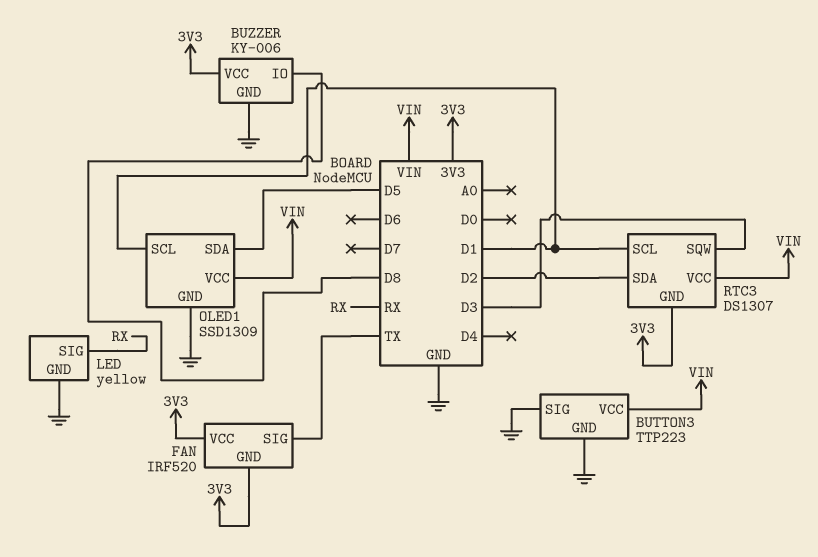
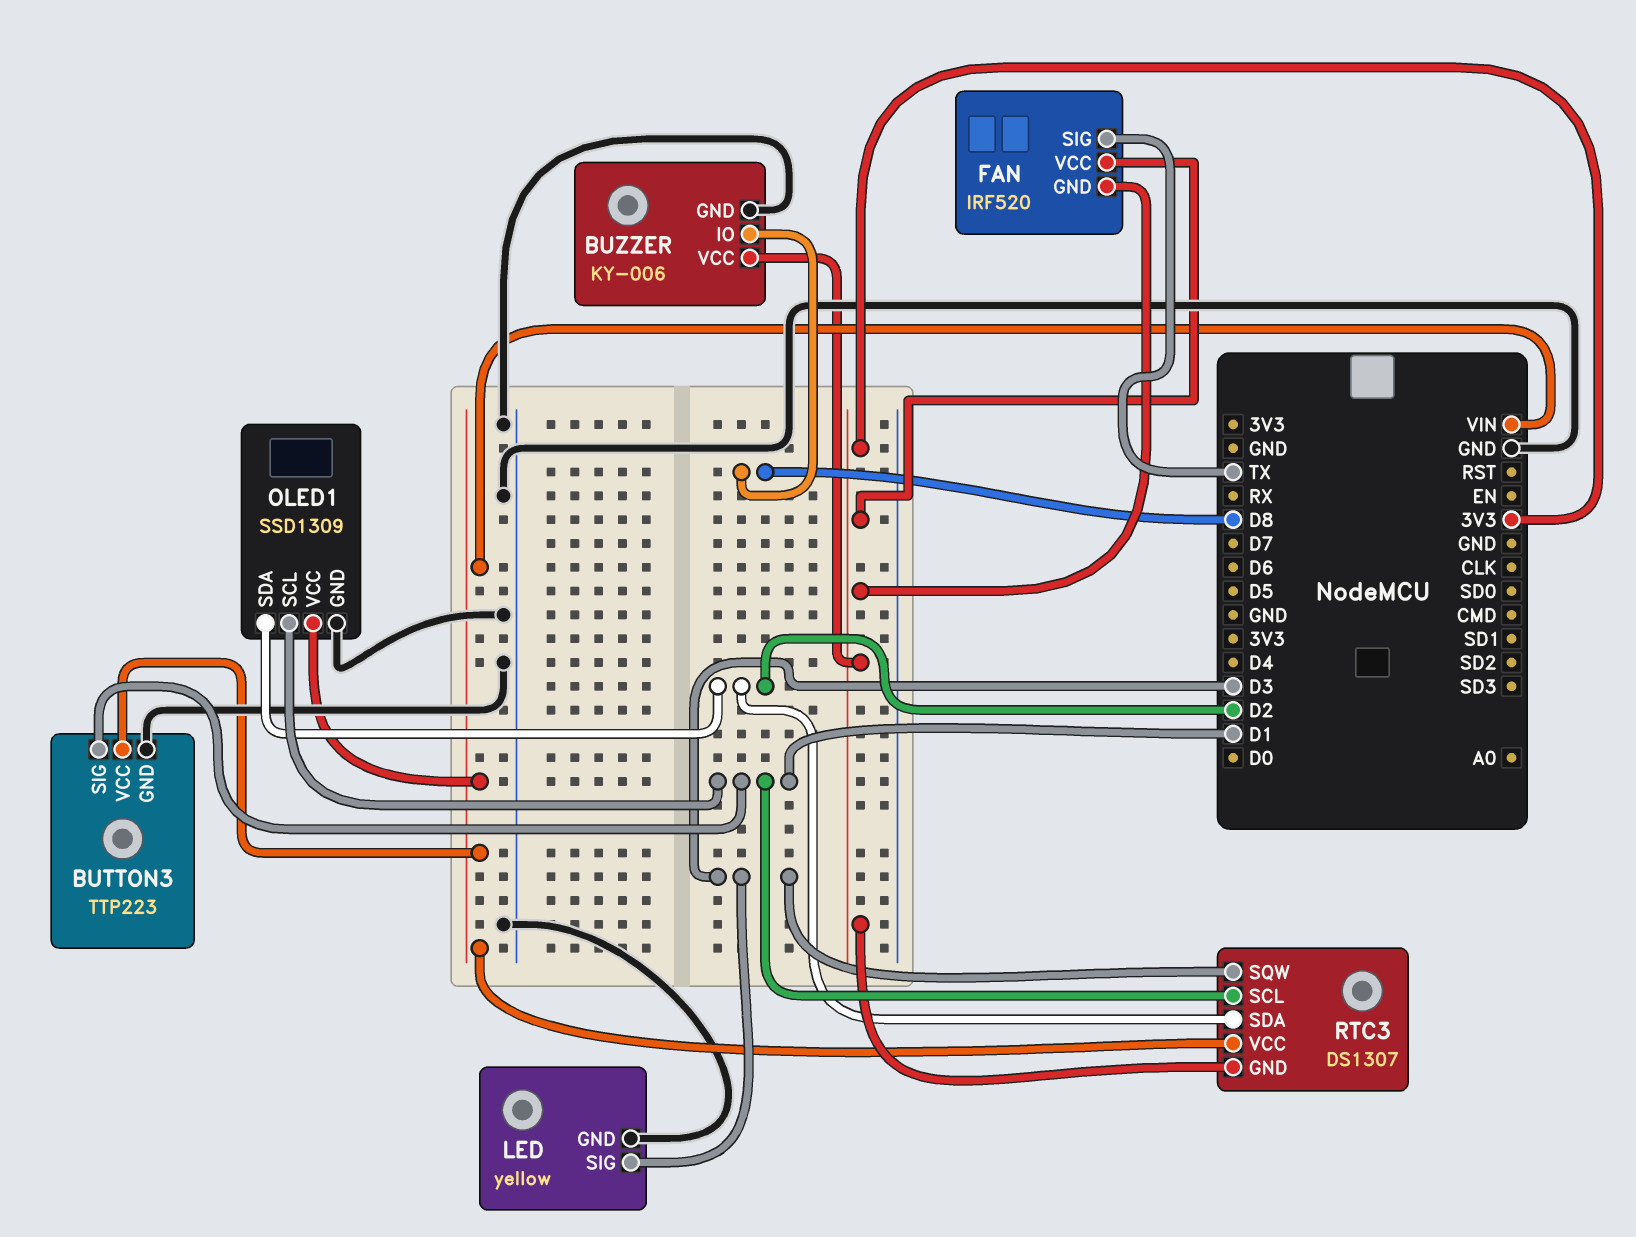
BUTTON3 pin SIG: GND -> D1
LED pin SIG: RX -> D3
OLED1 pin SDA: D5 -> D2

